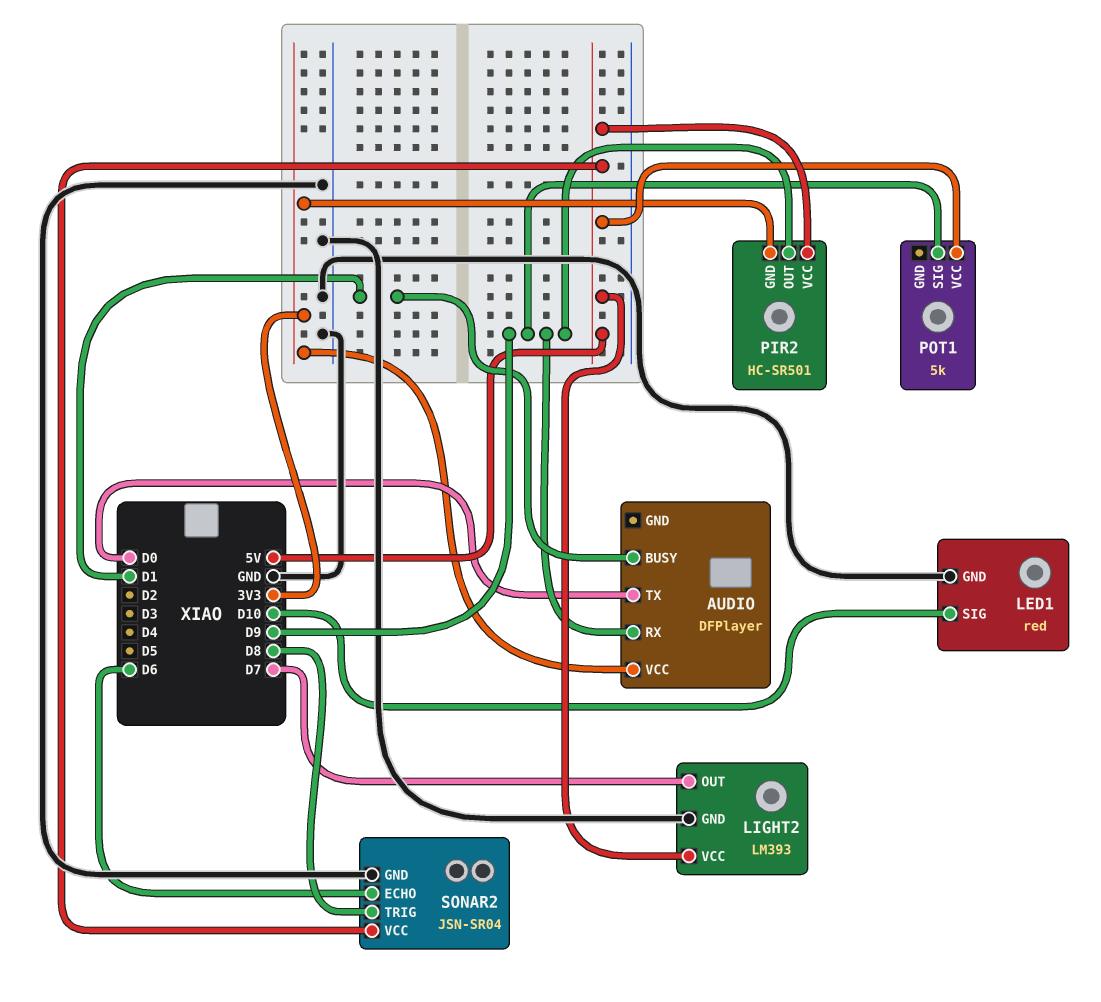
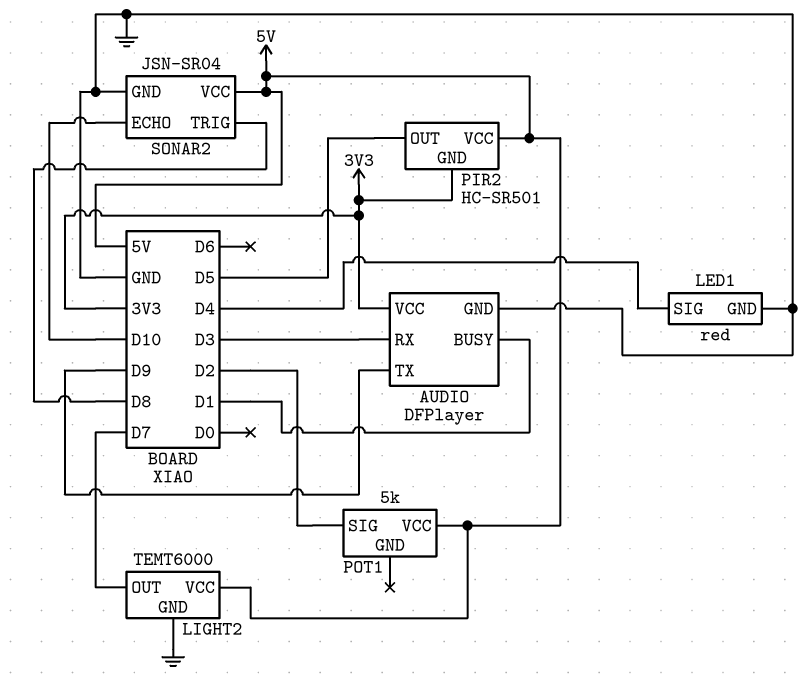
AUDIO pin GND: none -> GND
AUDIO pin RX: D9 -> D3
AUDIO pin TX: D0 -> D9
LED1 pin SIG: D10 -> D4
LIGHT2: LM393 -> TEMT6000
PIR2 pin OUT: D9 -> D5
POT1 pin SIG: D9 -> D2
SONAR2 pin ECHO: D6 -> D10

